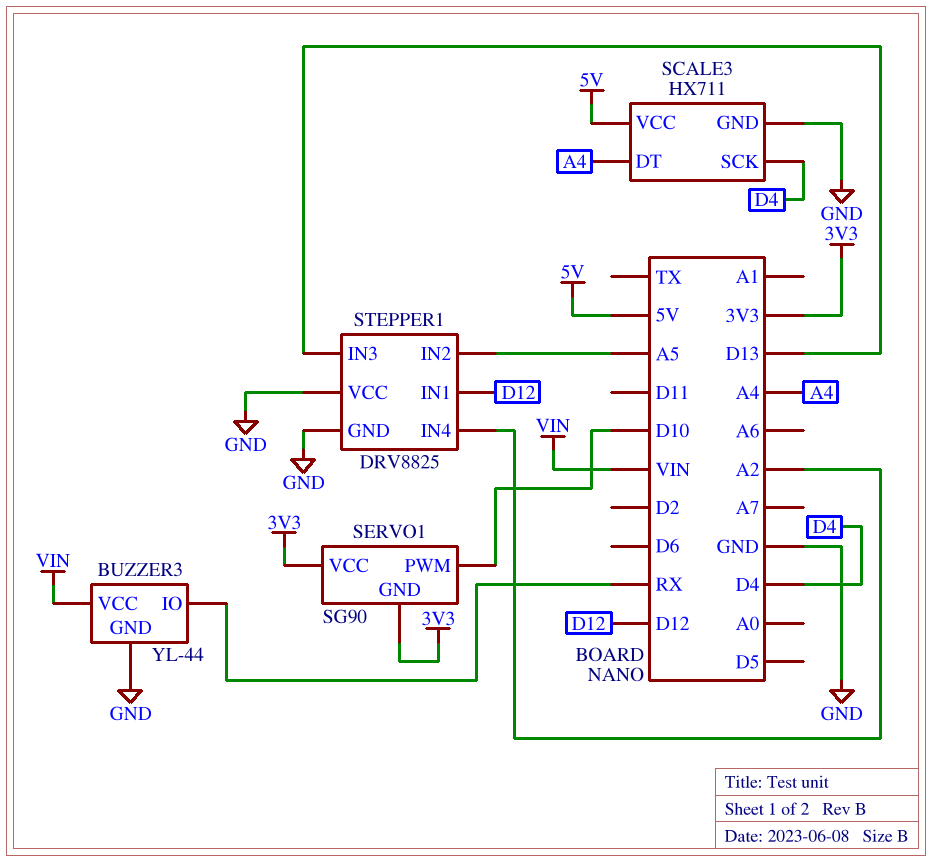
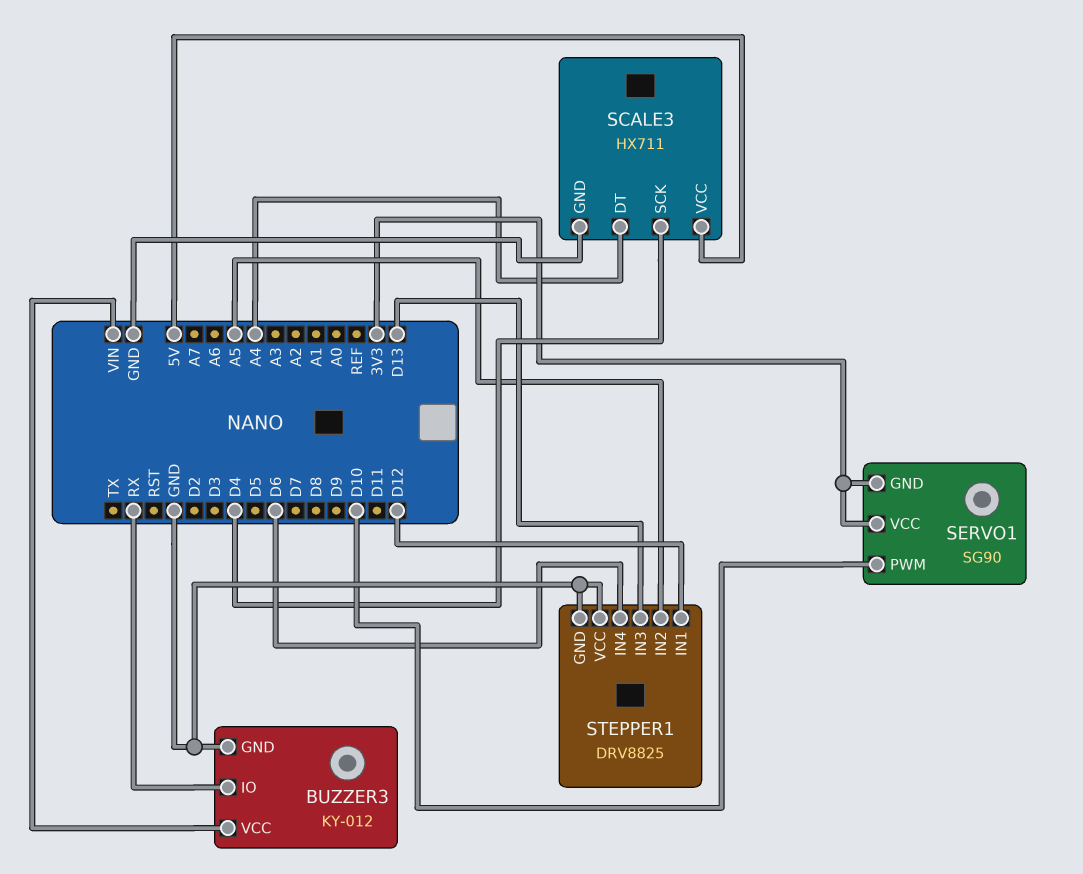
BUZZER3: YL-44 -> KY-012
STEPPER1 pin IN4: A2 -> D6

